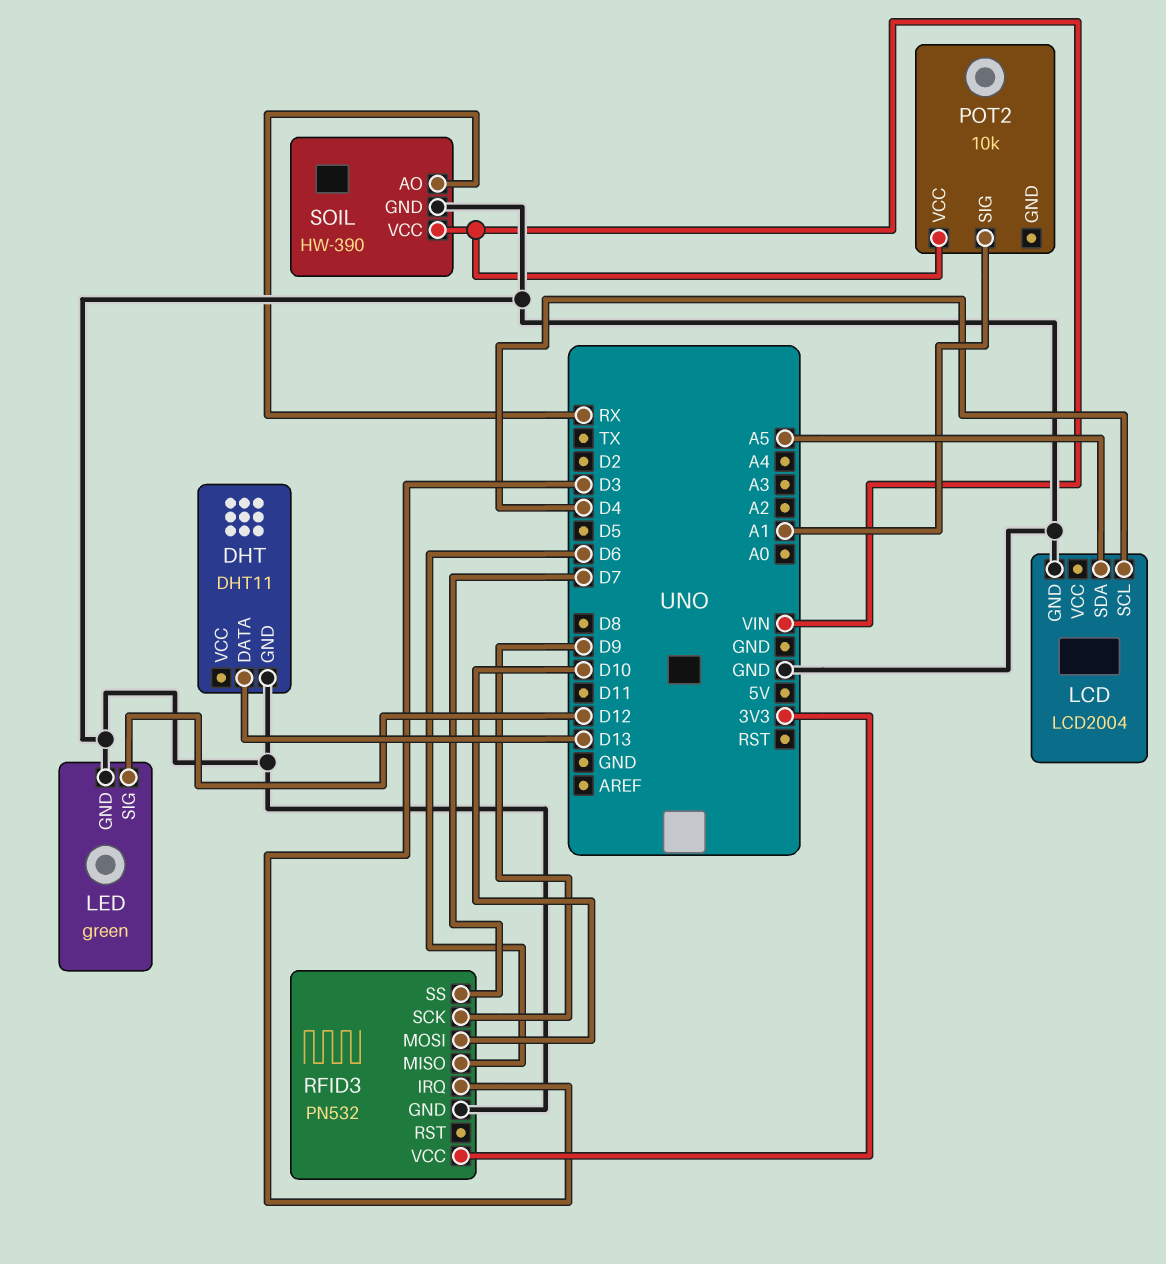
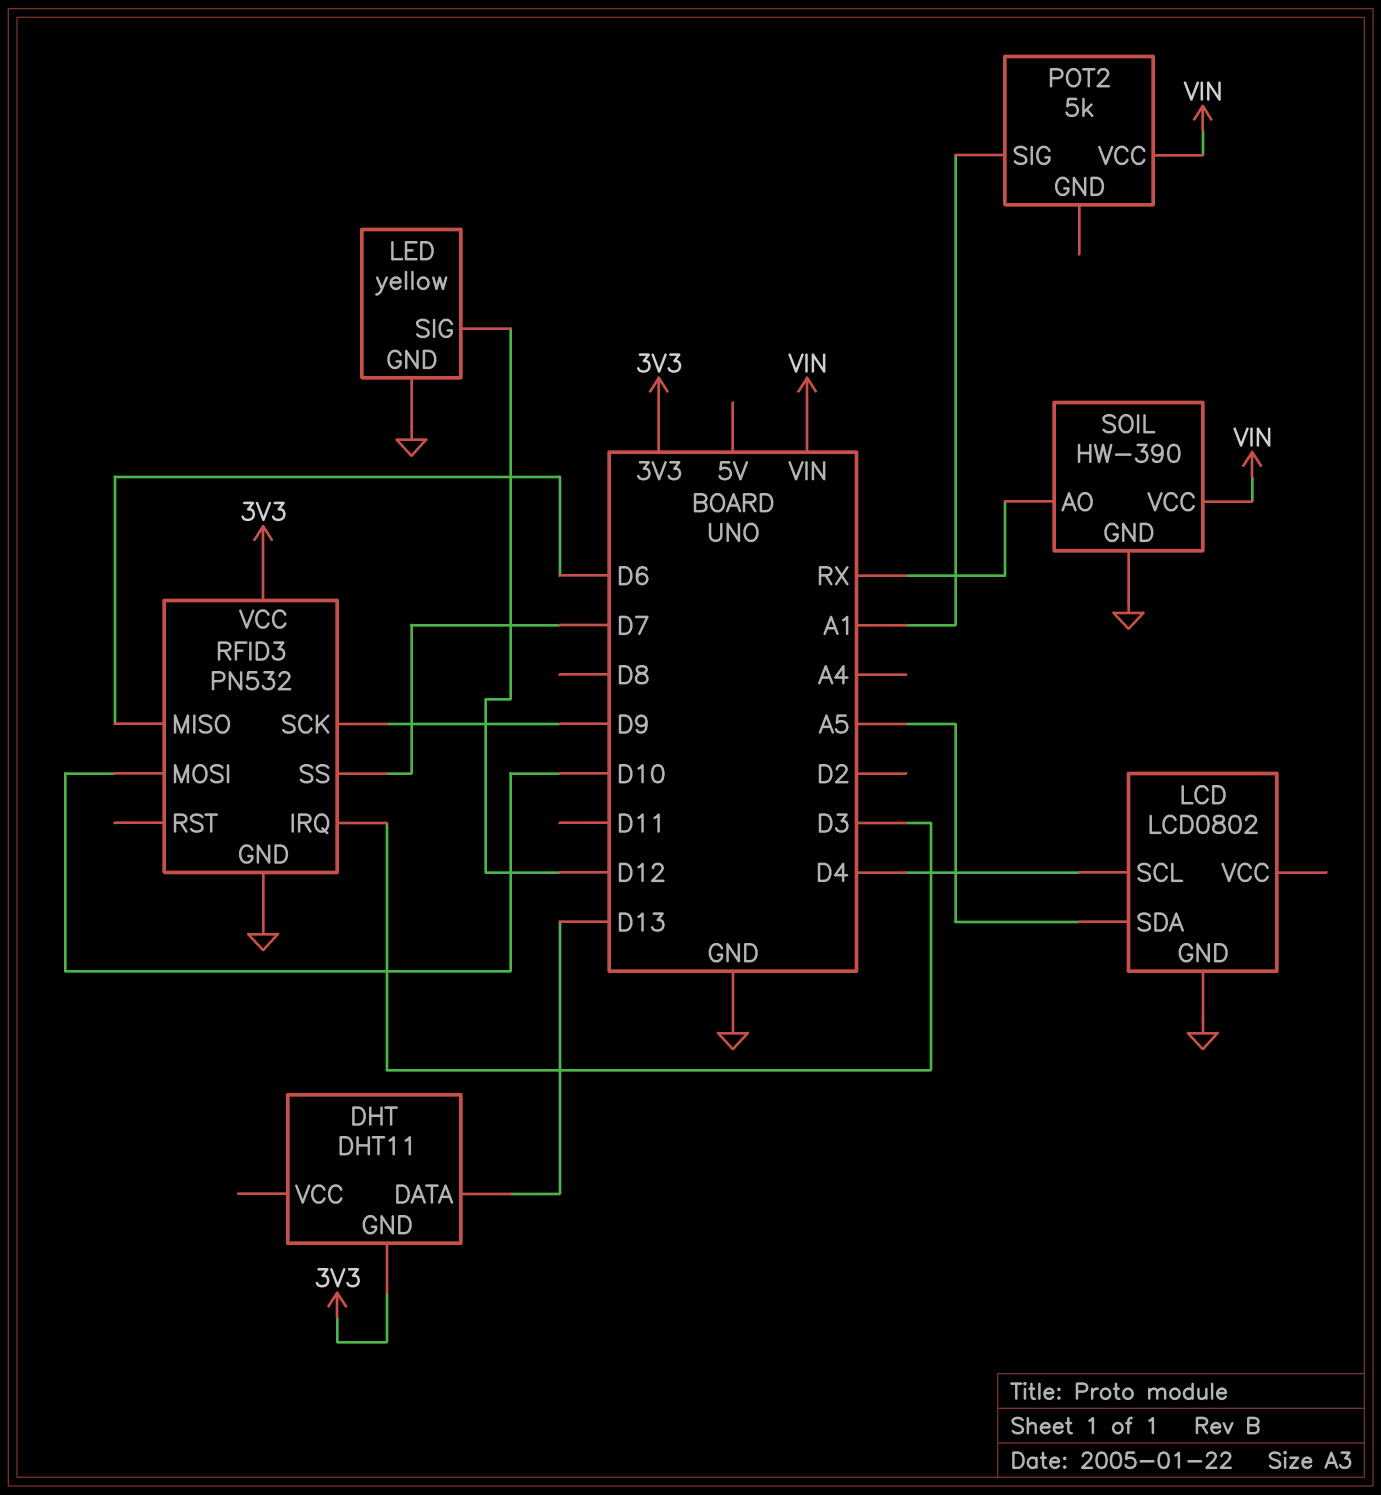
DHT pin GND: GND -> 3V3
LCD: LCD2004 -> LCD0802
LED: green -> yellow
POT2: 10k -> 5k

